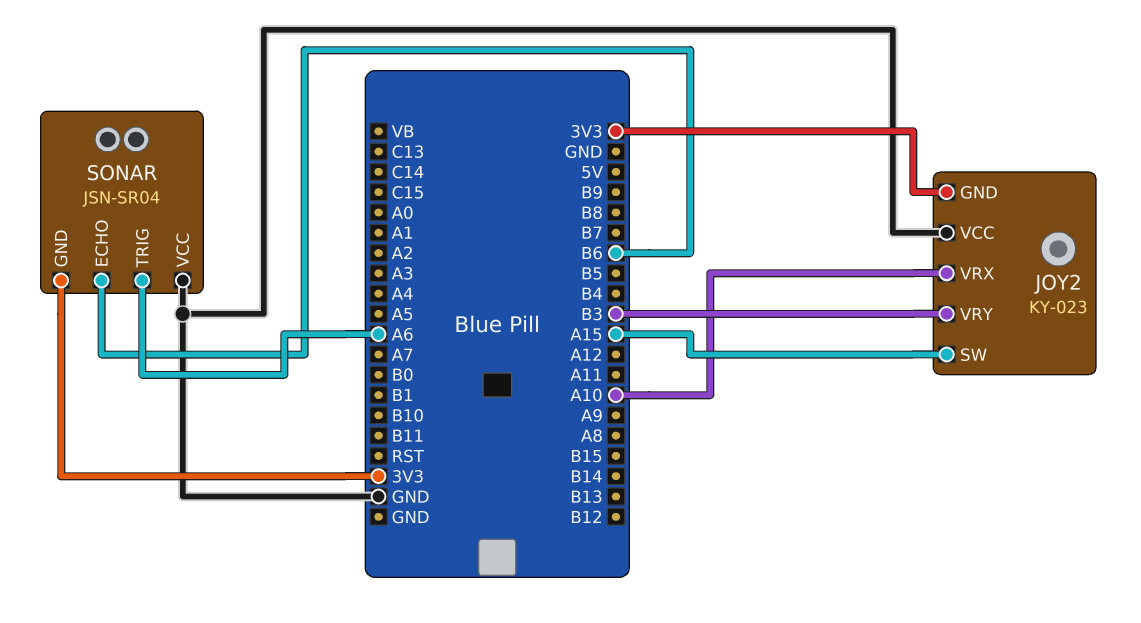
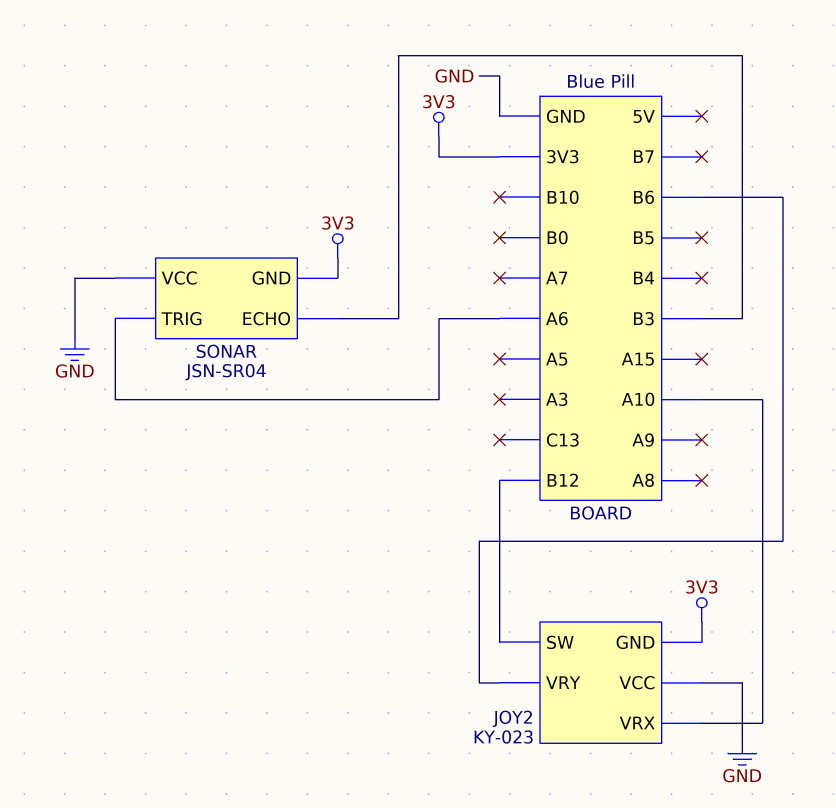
JOY2 pin SW: A15 -> B12
JOY2 pin VRY: B3 -> B6
SONAR pin ECHO: B6 -> B3

